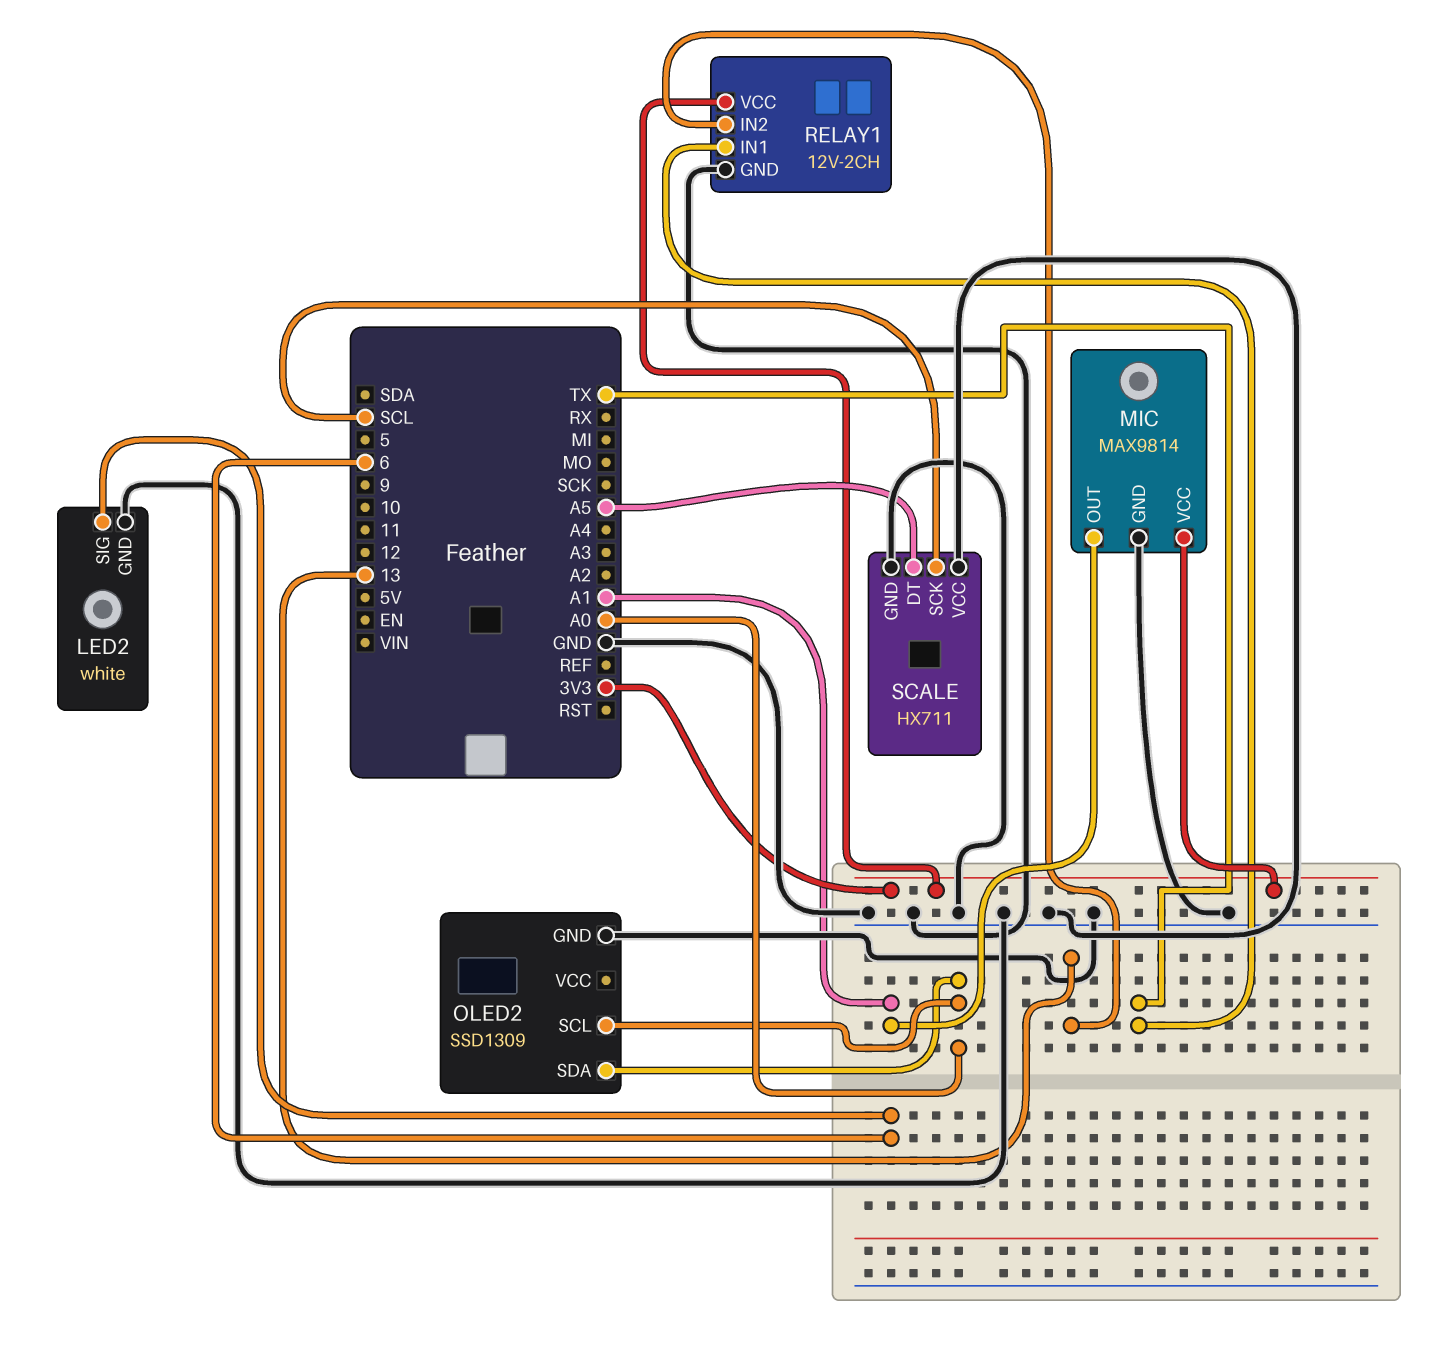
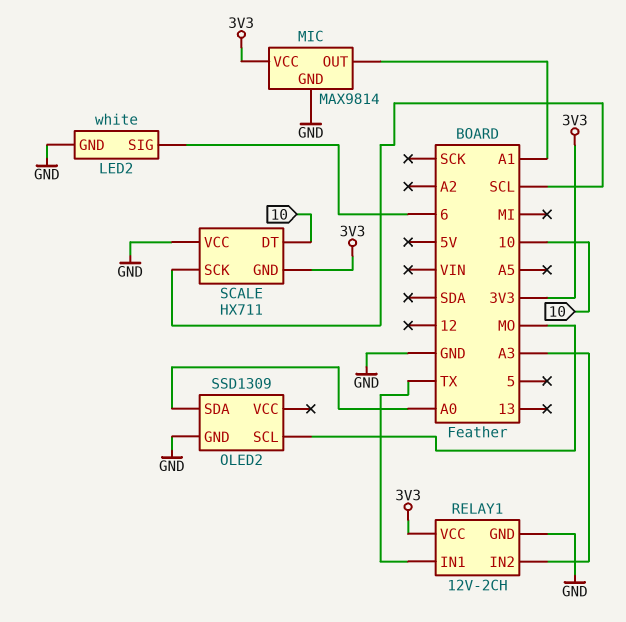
OLED2 pin SCL: A0 -> MO
RELAY1 pin IN2: 13 -> A3
SCALE pin DT: A5 -> 10
SCALE pin GND: GND -> 3V3

